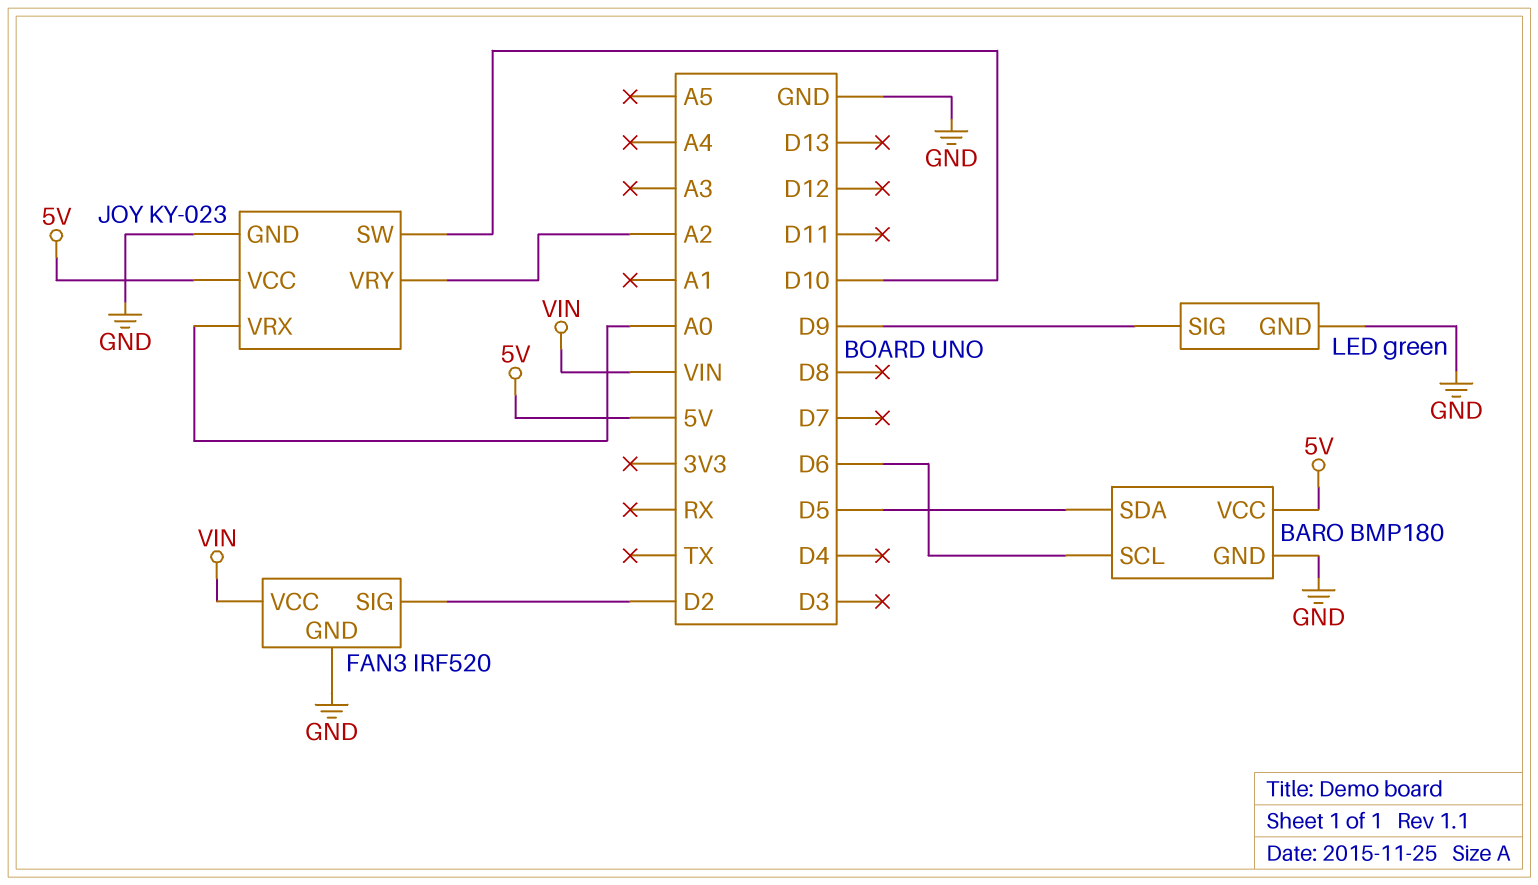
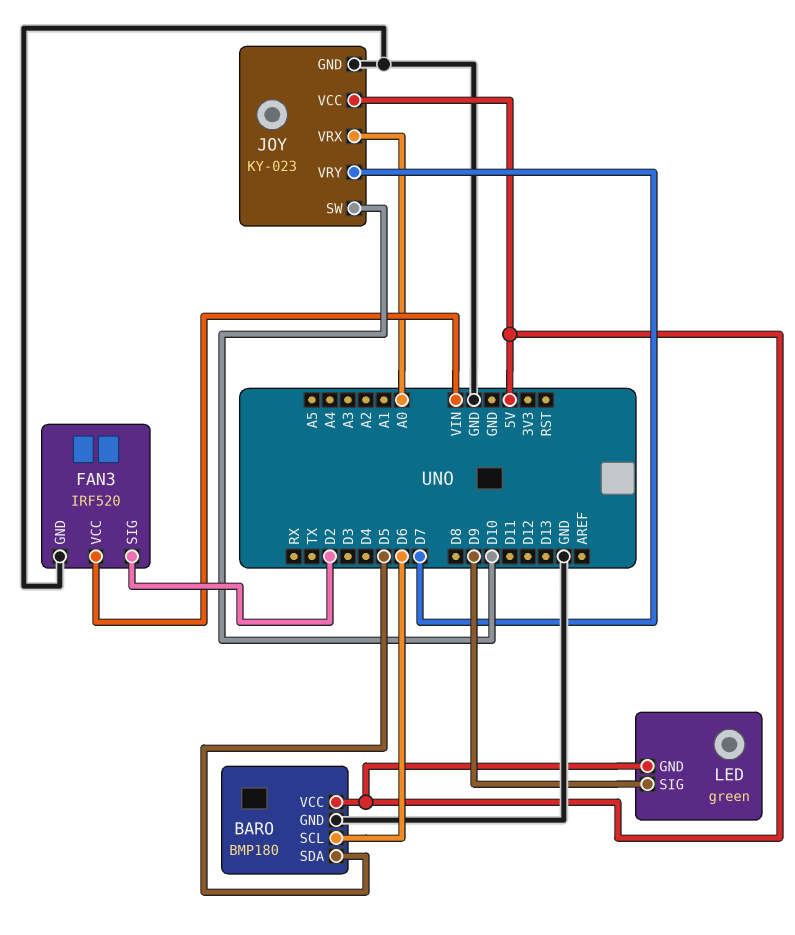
JOY pin VRY: A2 -> D7
LED pin GND: GND -> 5V

